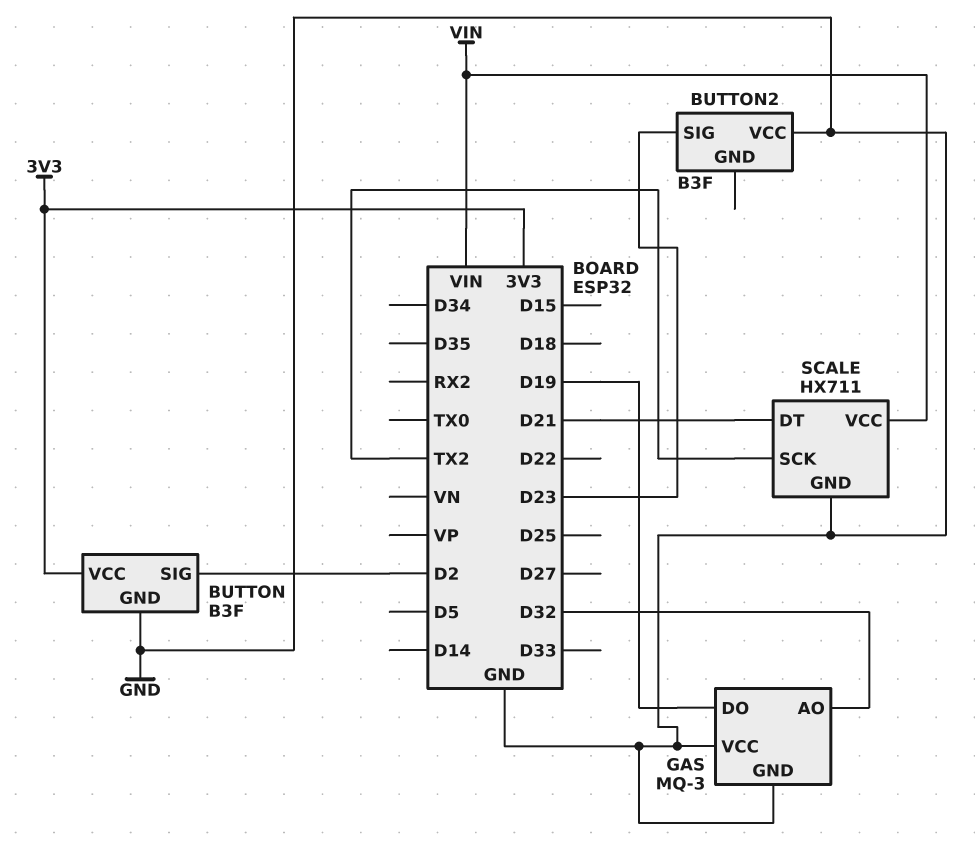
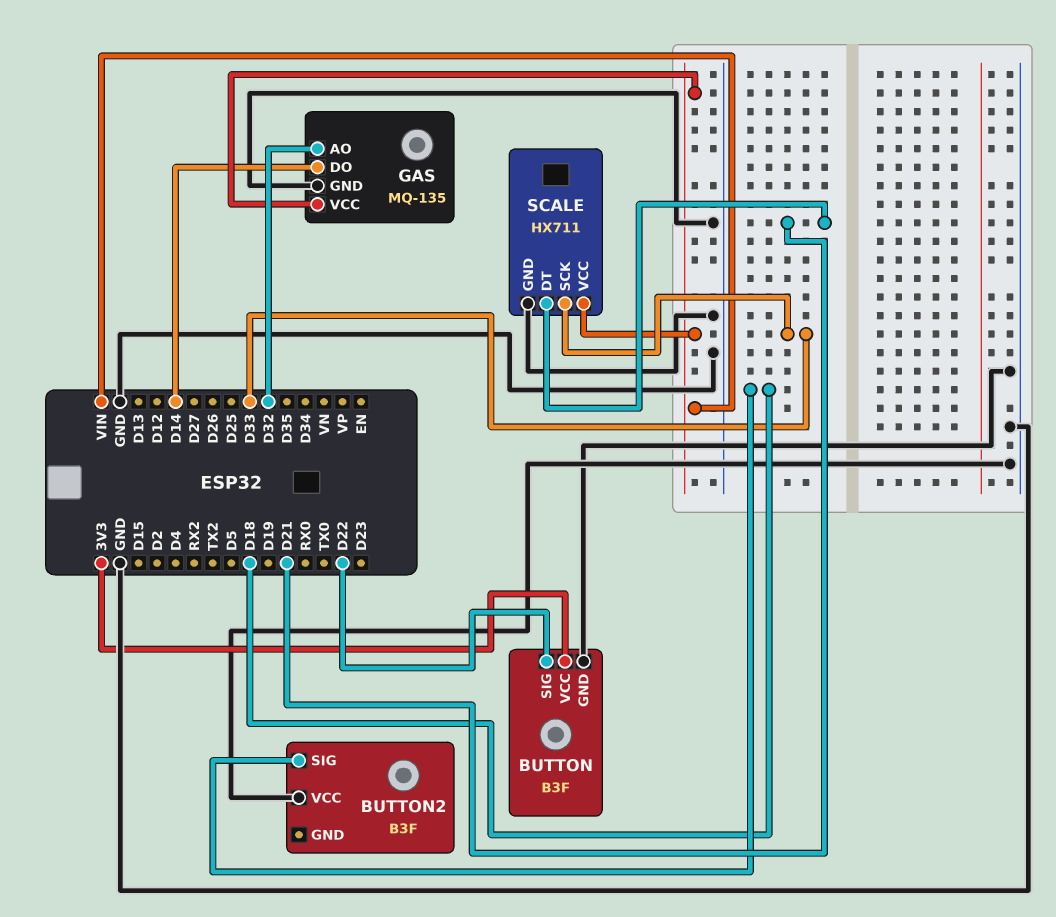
BUTTON pin SIG: D2 -> D22
BUTTON2 pin SIG: D23 -> D18
GAS: MQ-3 -> MQ-135
GAS pin DO: D19 -> D14
GAS pin VCC: GND -> VIN
SCALE pin SCK: TX2 -> D33

